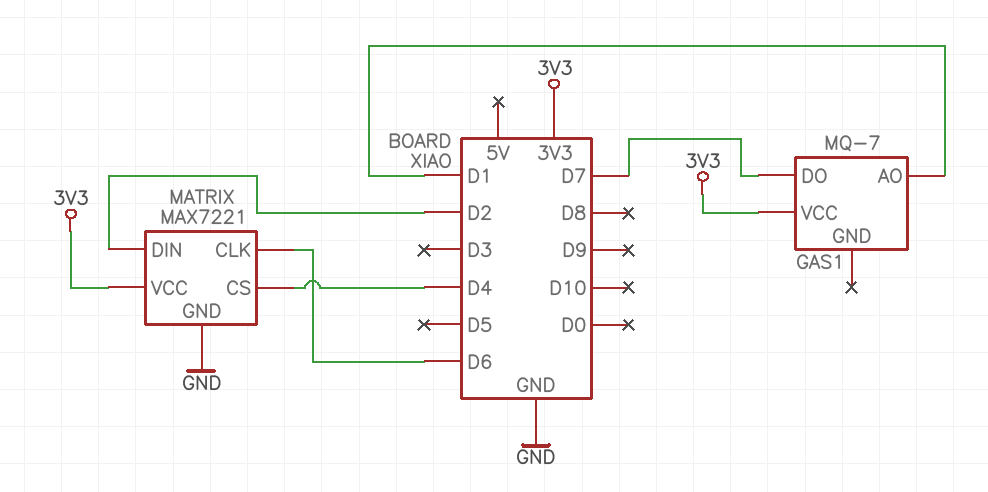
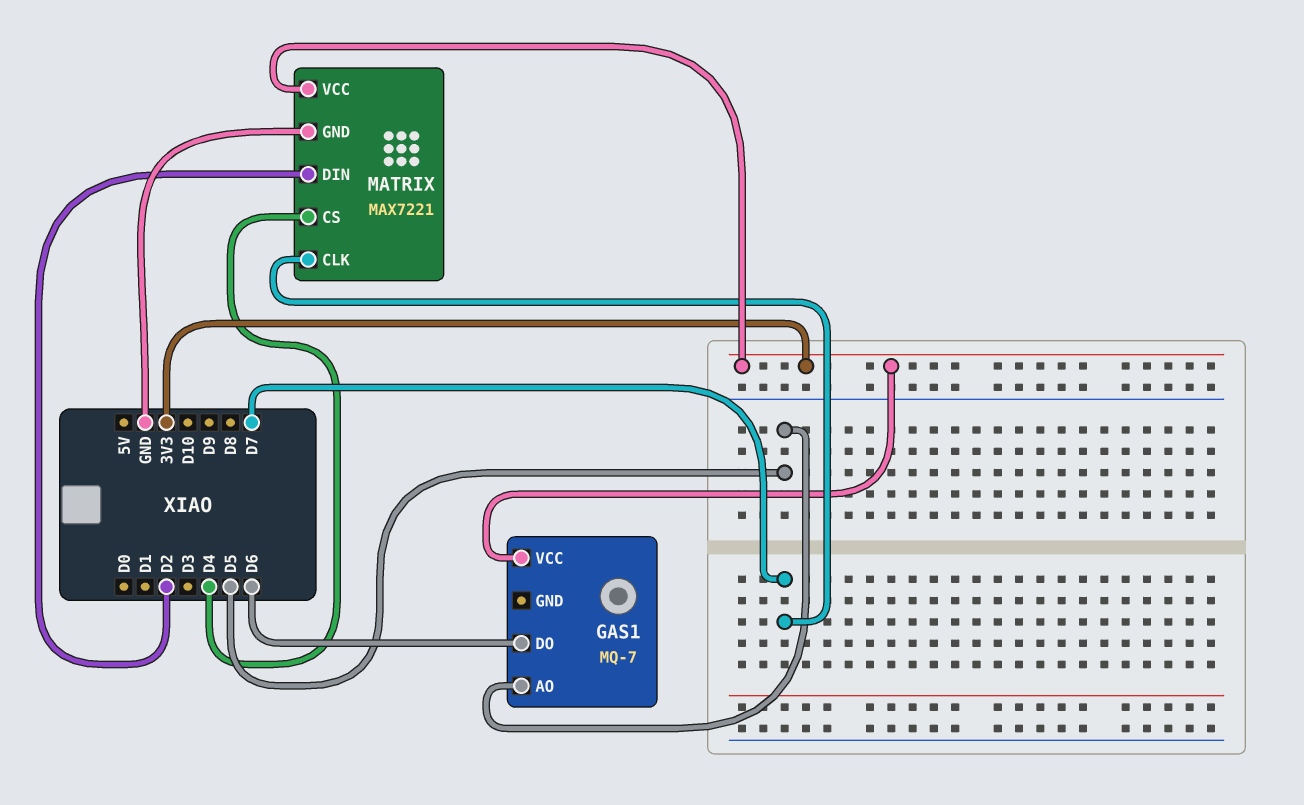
GAS1 pin AO: D1 -> D5
GAS1 pin DO: D7 -> D6
MATRIX pin CLK: D6 -> D7

